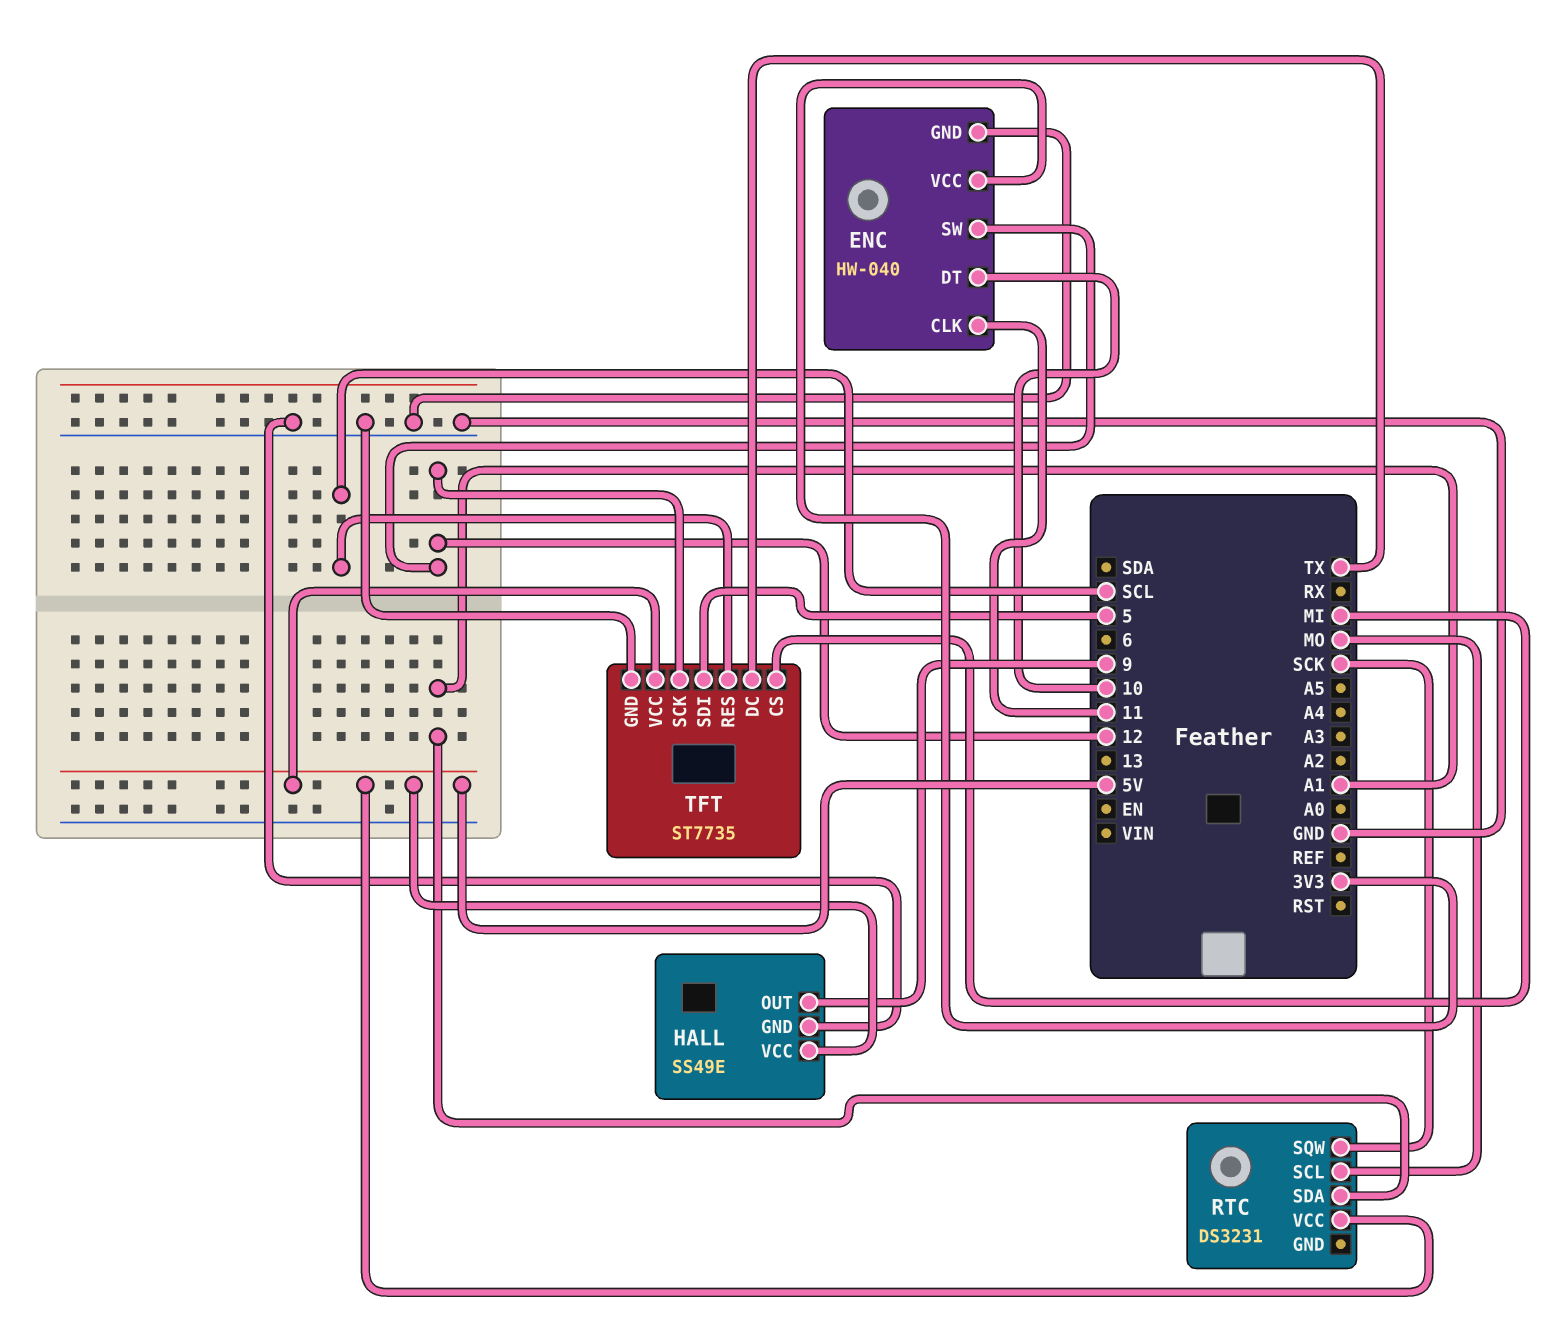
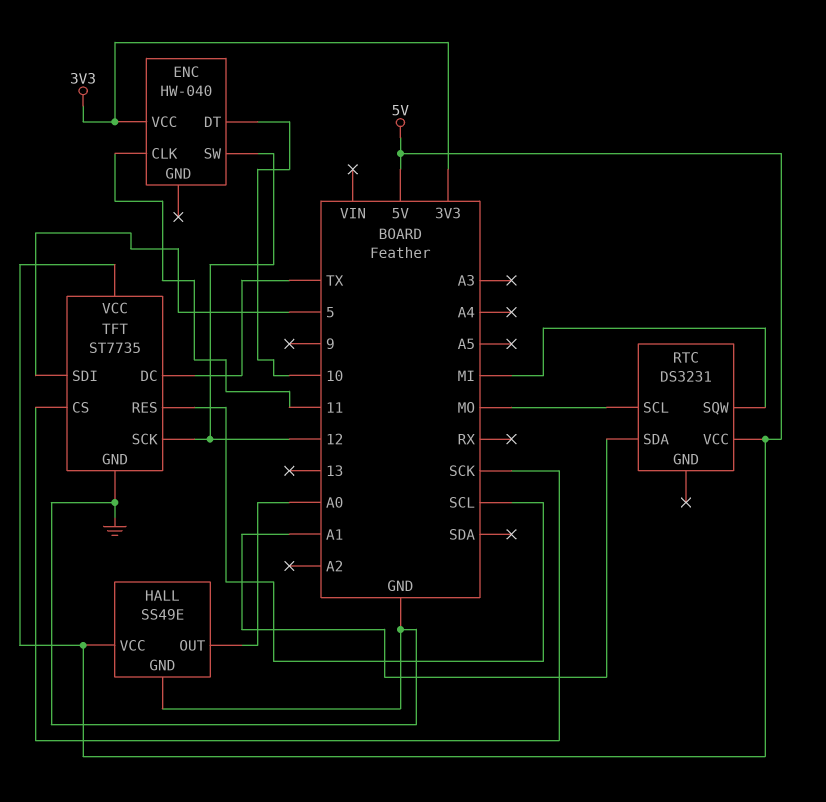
ENC pin GND: GND -> none
HALL pin OUT: 9 -> A0
RTC pin SQW: SCK -> MI
TFT pin CS: MI -> SCK

